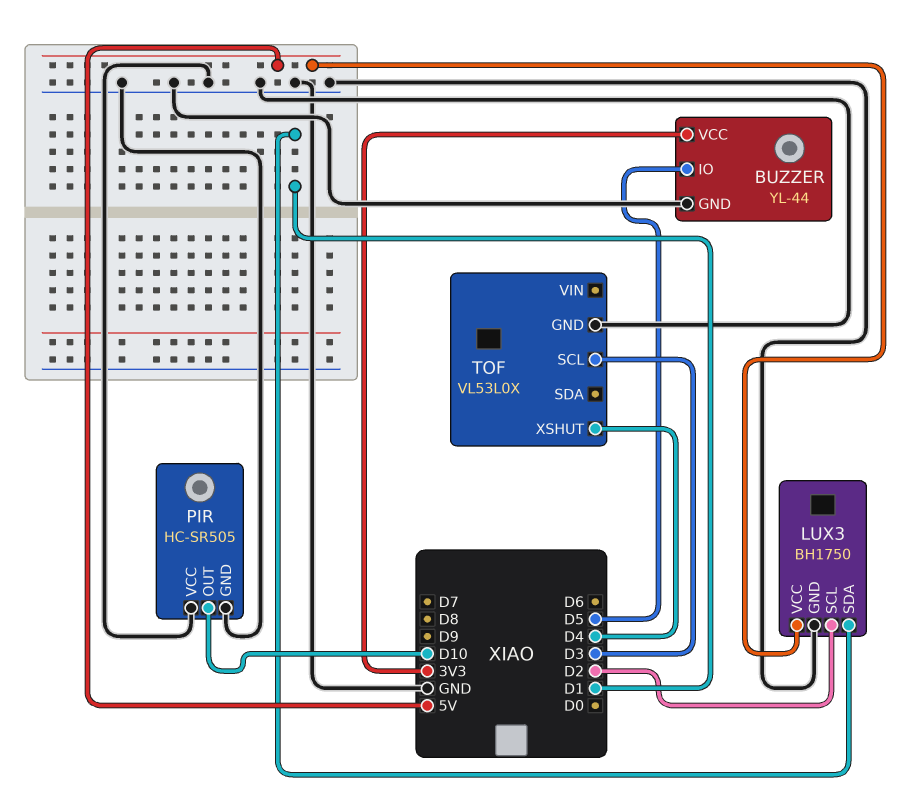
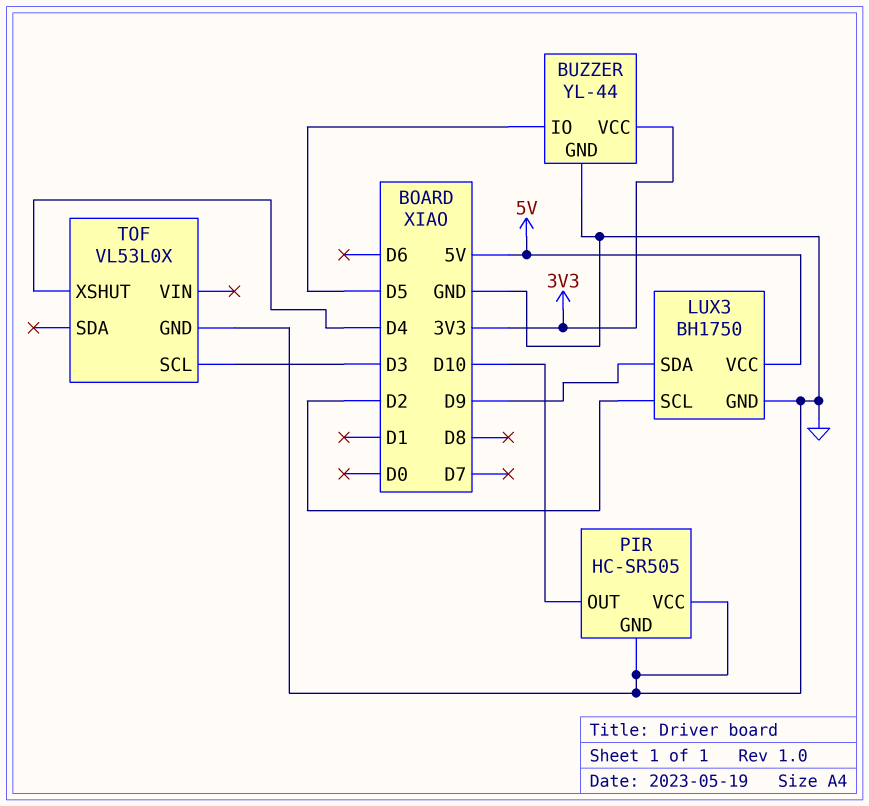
LUX3 pin SDA: D1 -> D9

